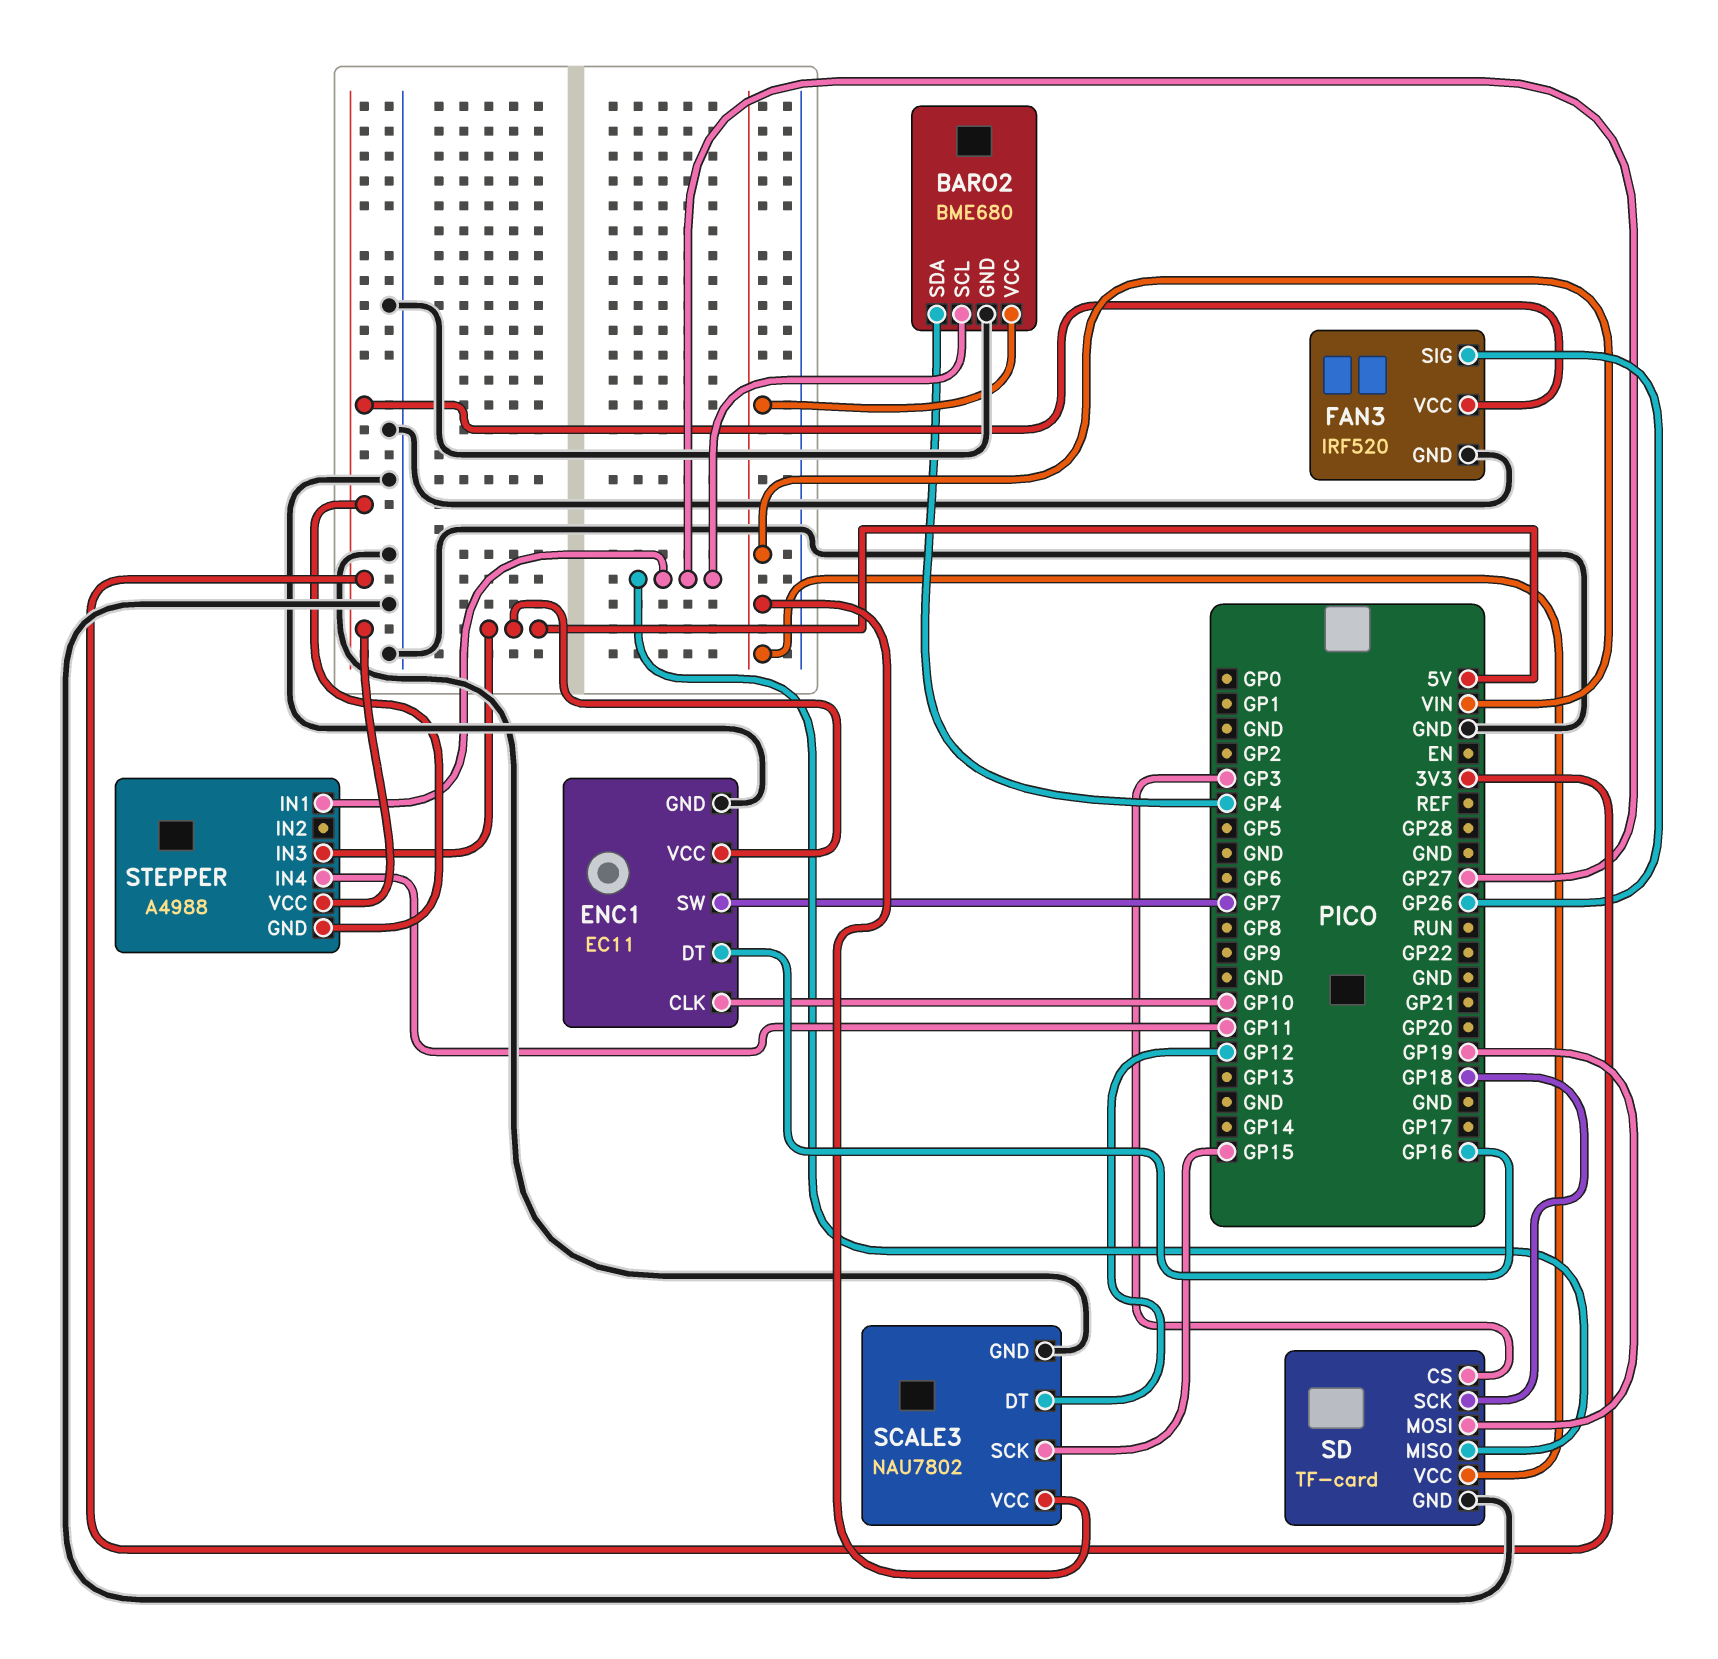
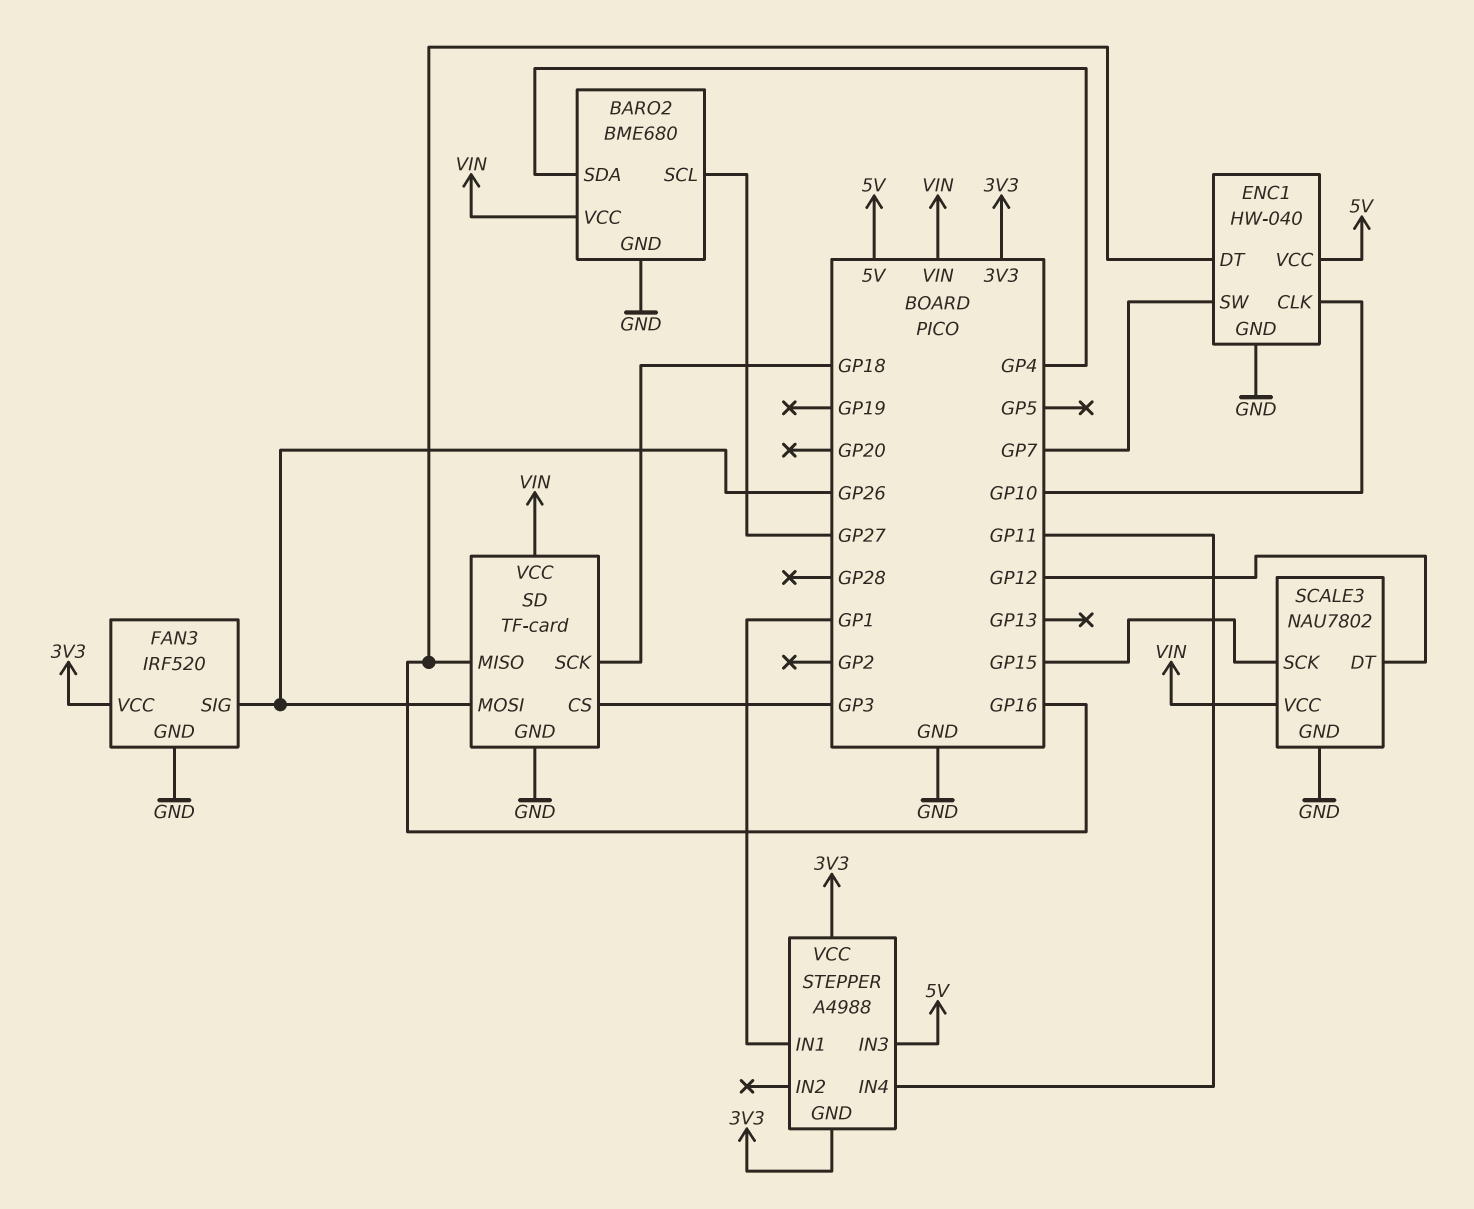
ENC1: EC11 -> HW-040
SD pin MISO: GP27 -> GP16
SD pin MOSI: GP19 -> GP26
STEPPER pin IN1: GP27 -> GP1

